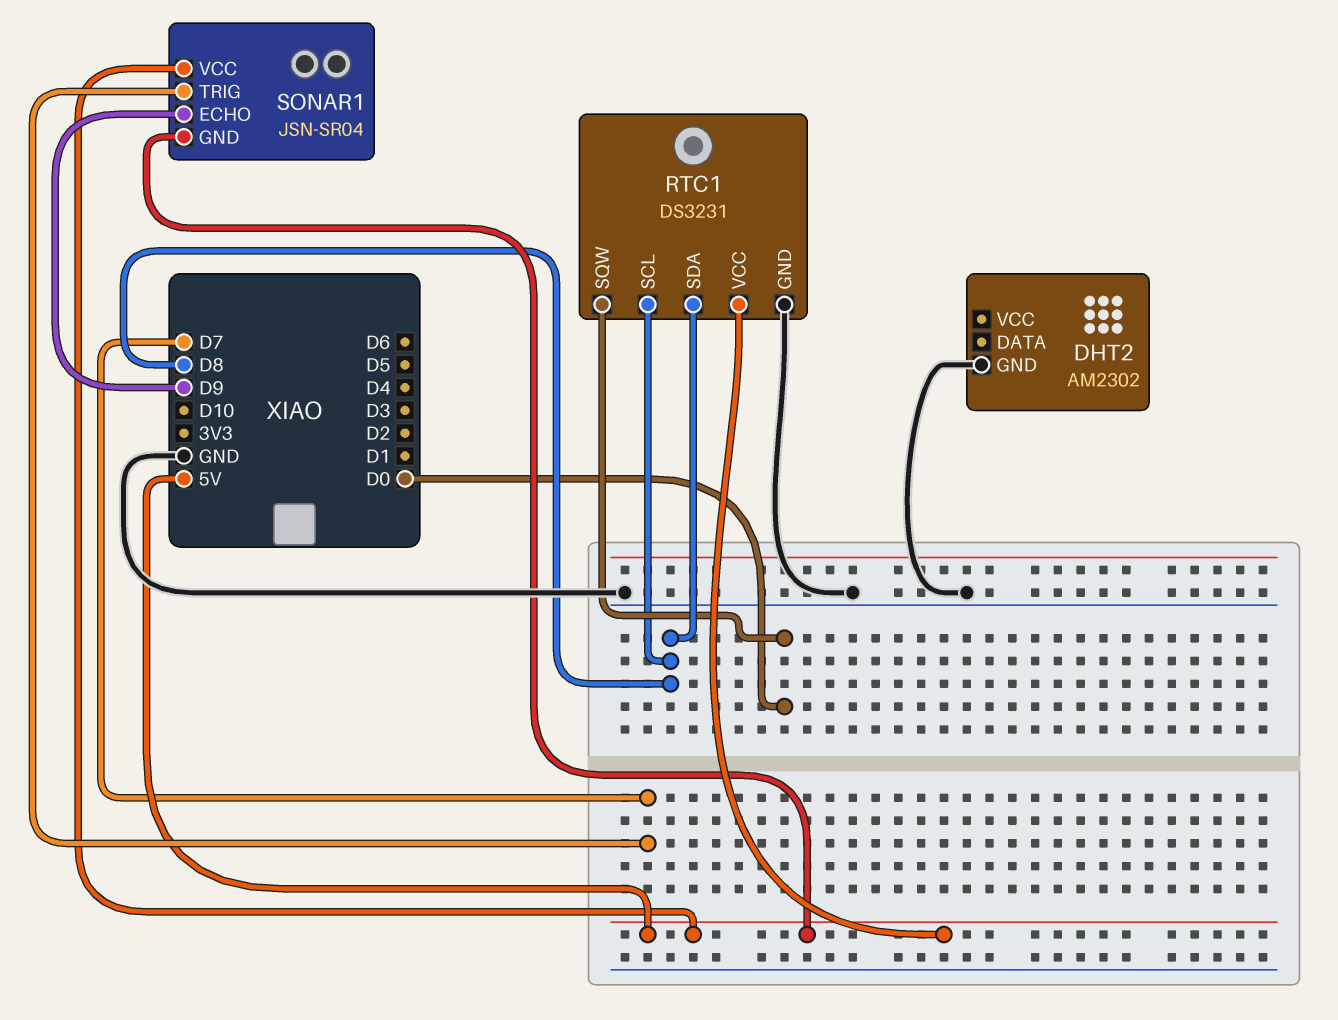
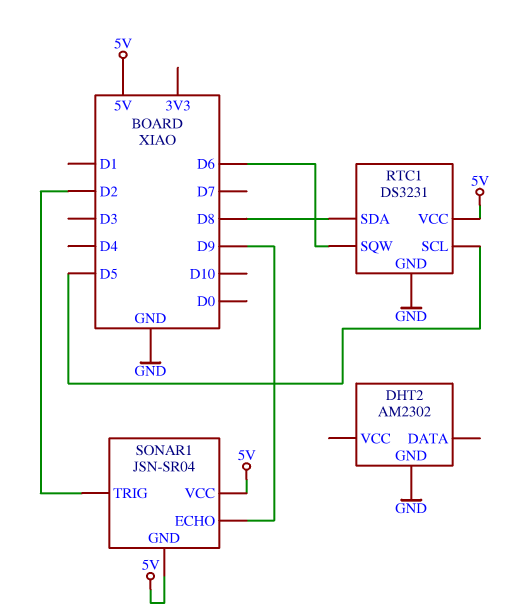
RTC1 pin SCL: D8 -> D5
RTC1 pin SQW: D0 -> D6
SONAR1 pin TRIG: D7 -> D2

